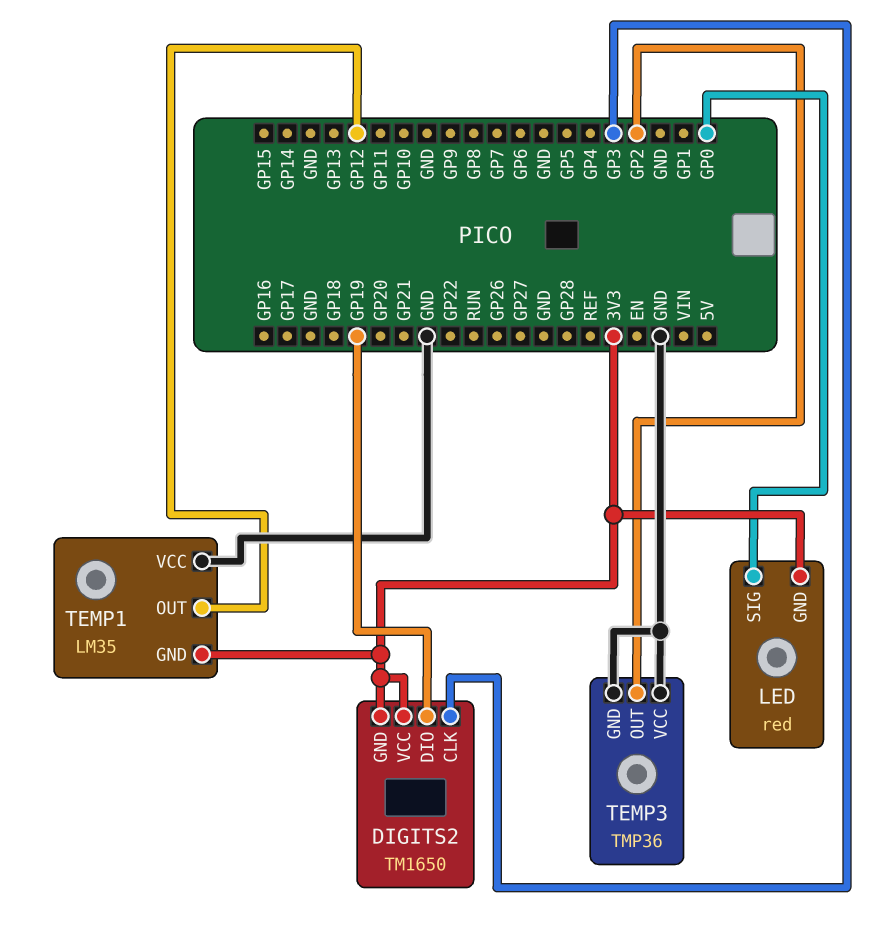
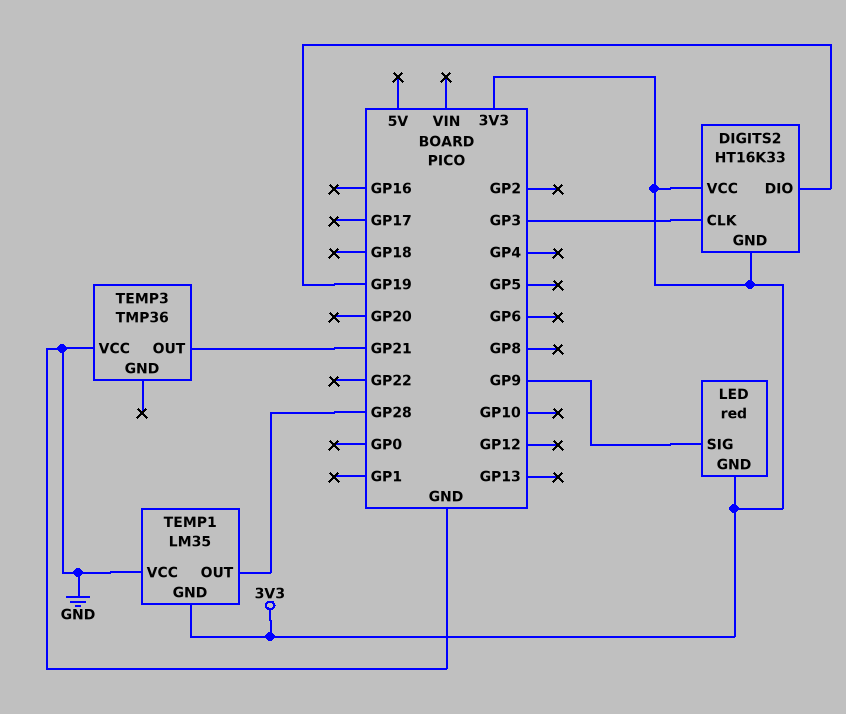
DIGITS2: TM1650 -> HT16K33
LED pin SIG: GP0 -> GP9
TEMP1 pin OUT: GP12 -> GP28
TEMP3 pin GND: GND -> none
TEMP3 pin OUT: GP2 -> GP21

